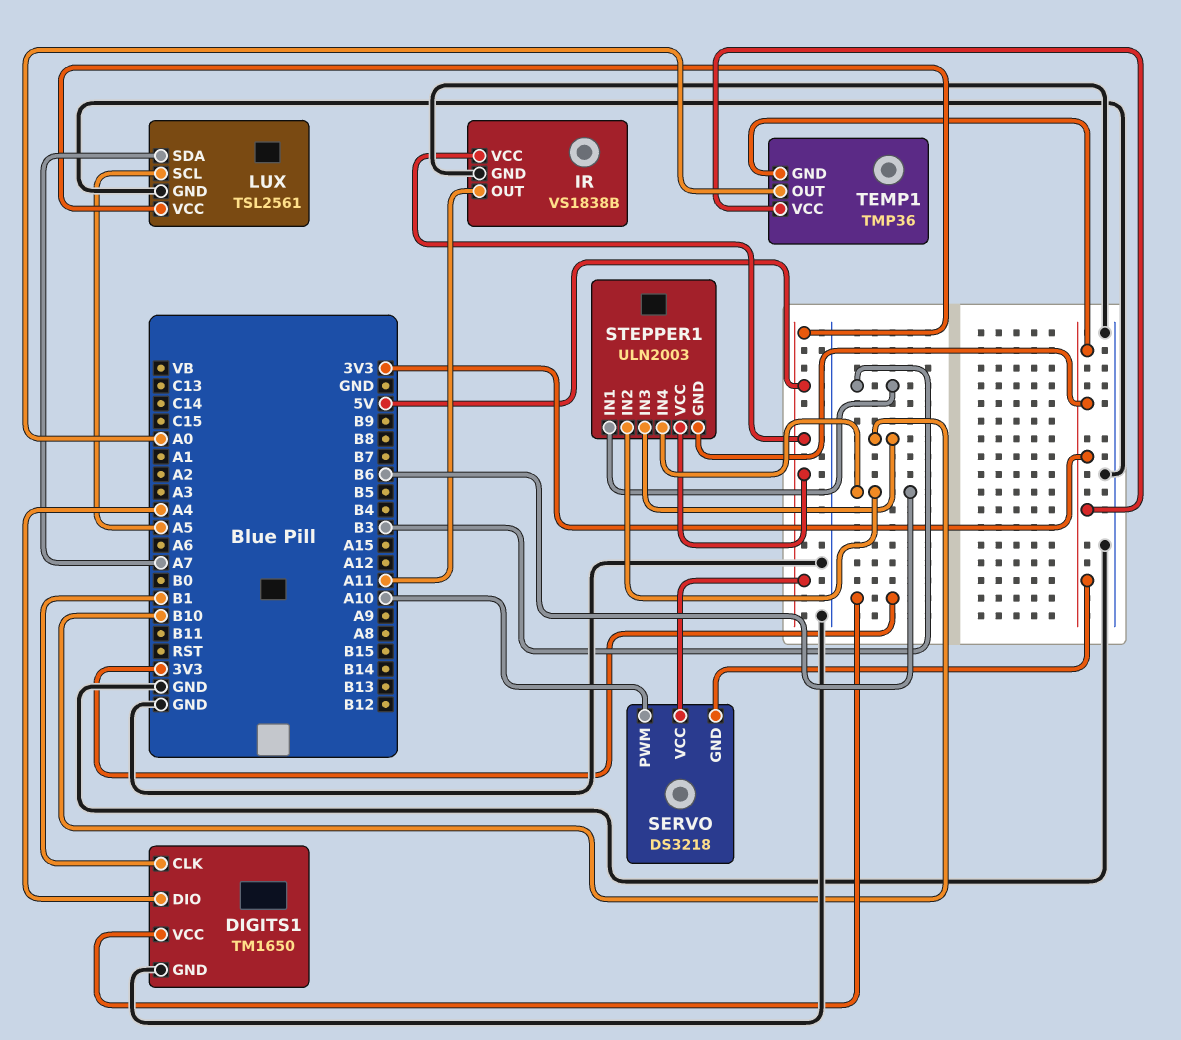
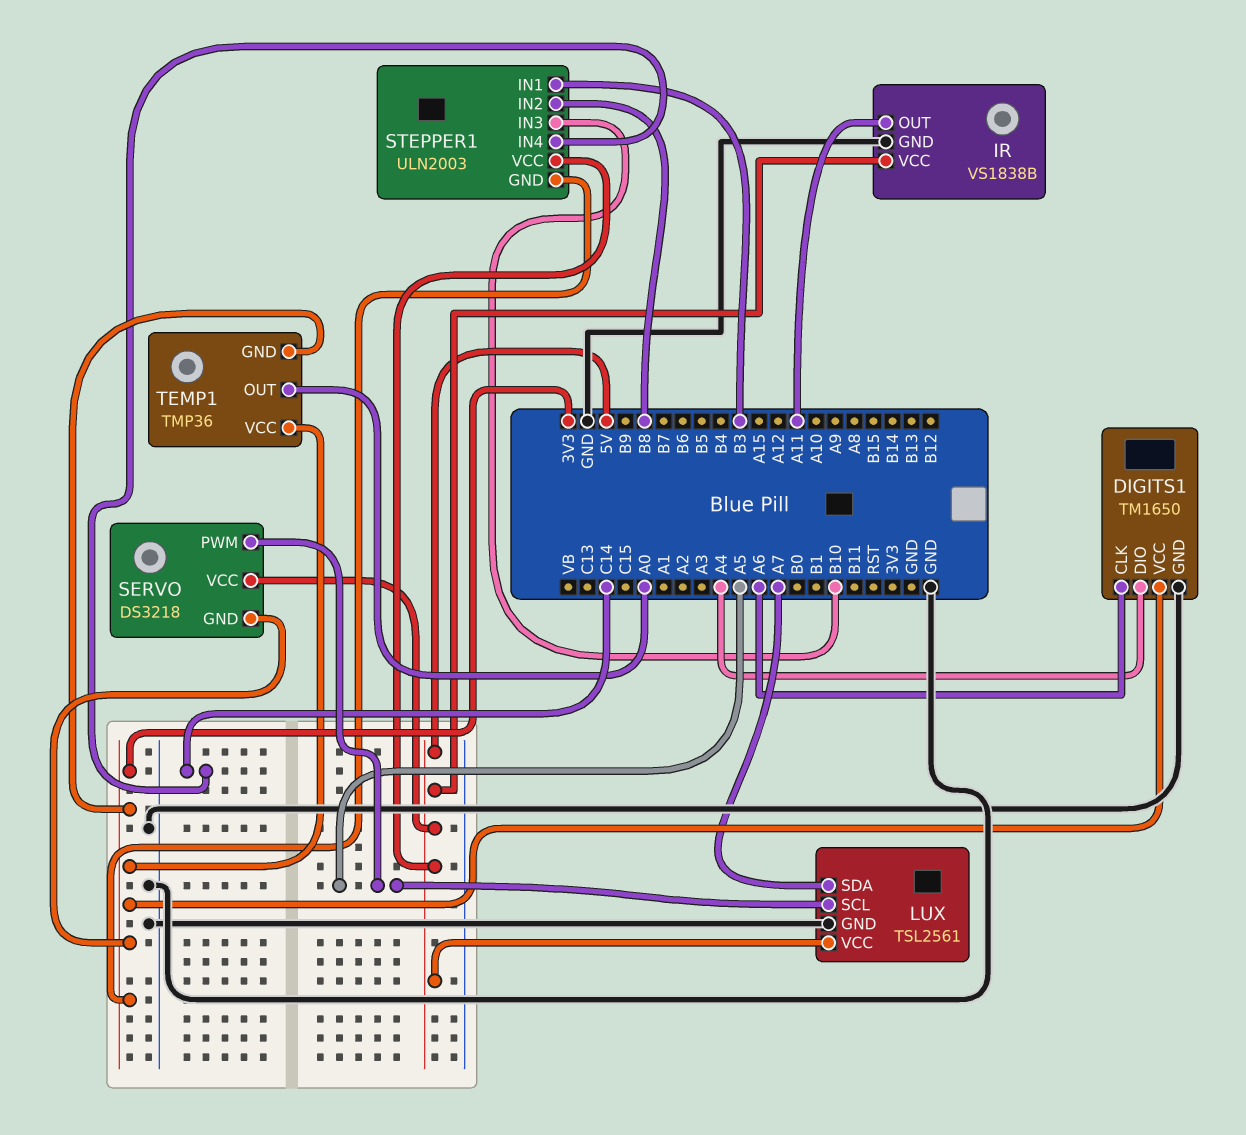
DIGITS1 pin CLK: B1 -> A6
SERVO pin PWM: A10 -> A5
STEPPER1 pin IN2: B6 -> B8
STEPPER1 pin IN4: B6 -> C14

